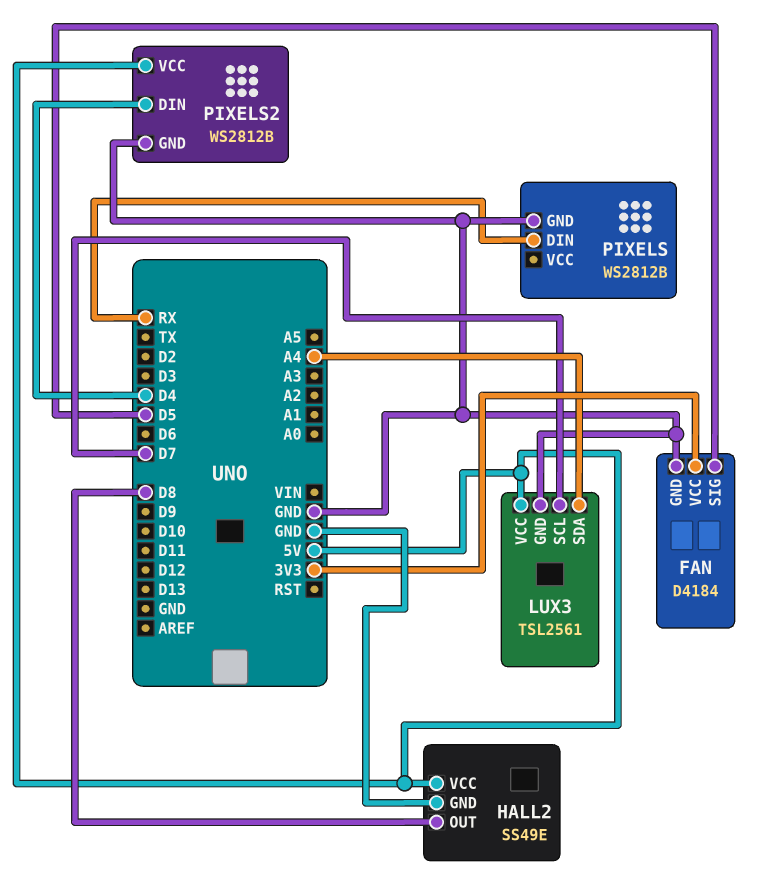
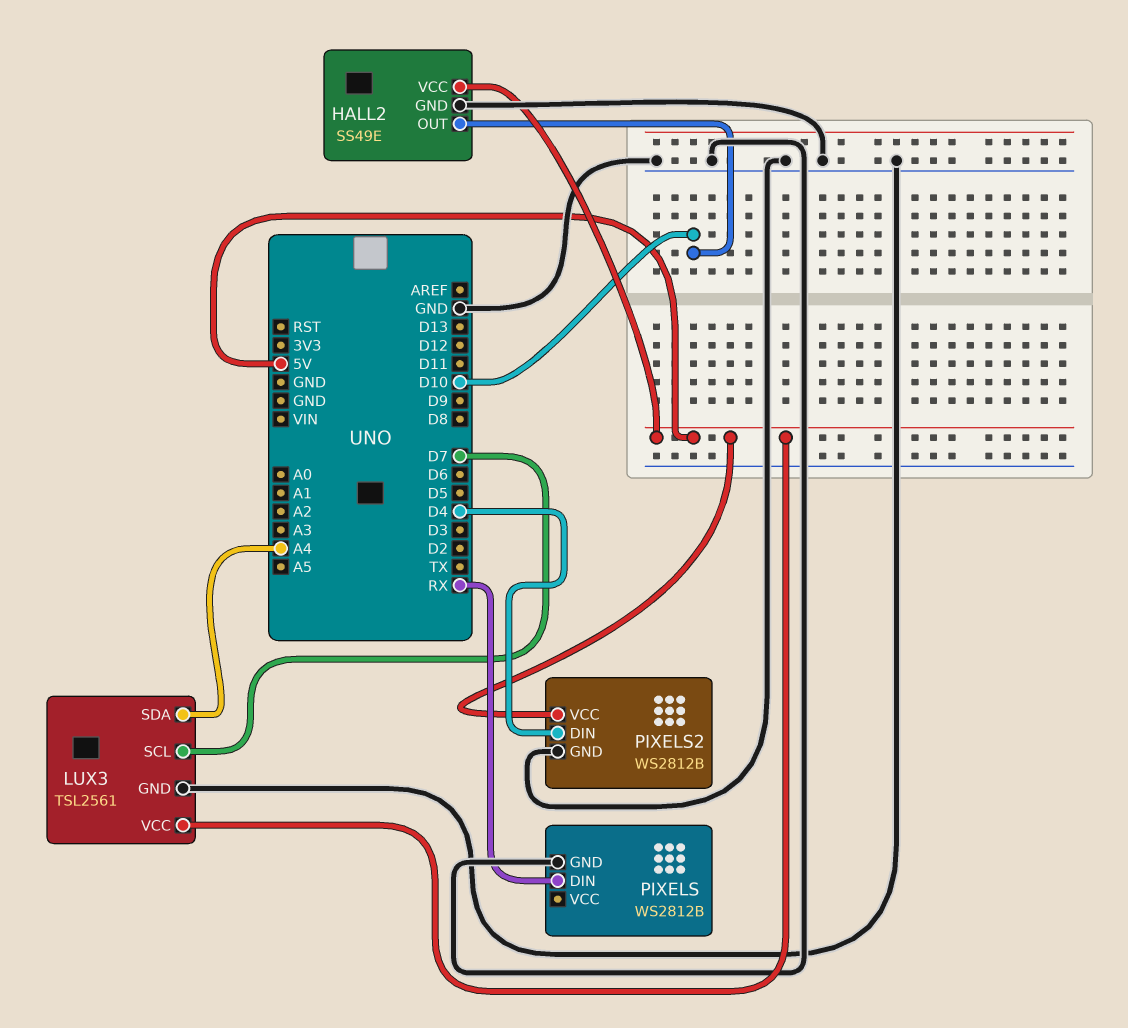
FAN: D4184 -> none
FAN pin GND: GND -> none
FAN pin SIG: D5 -> none
FAN pin VCC: 3V3 -> none
HALL2 pin OUT: D8 -> D10

